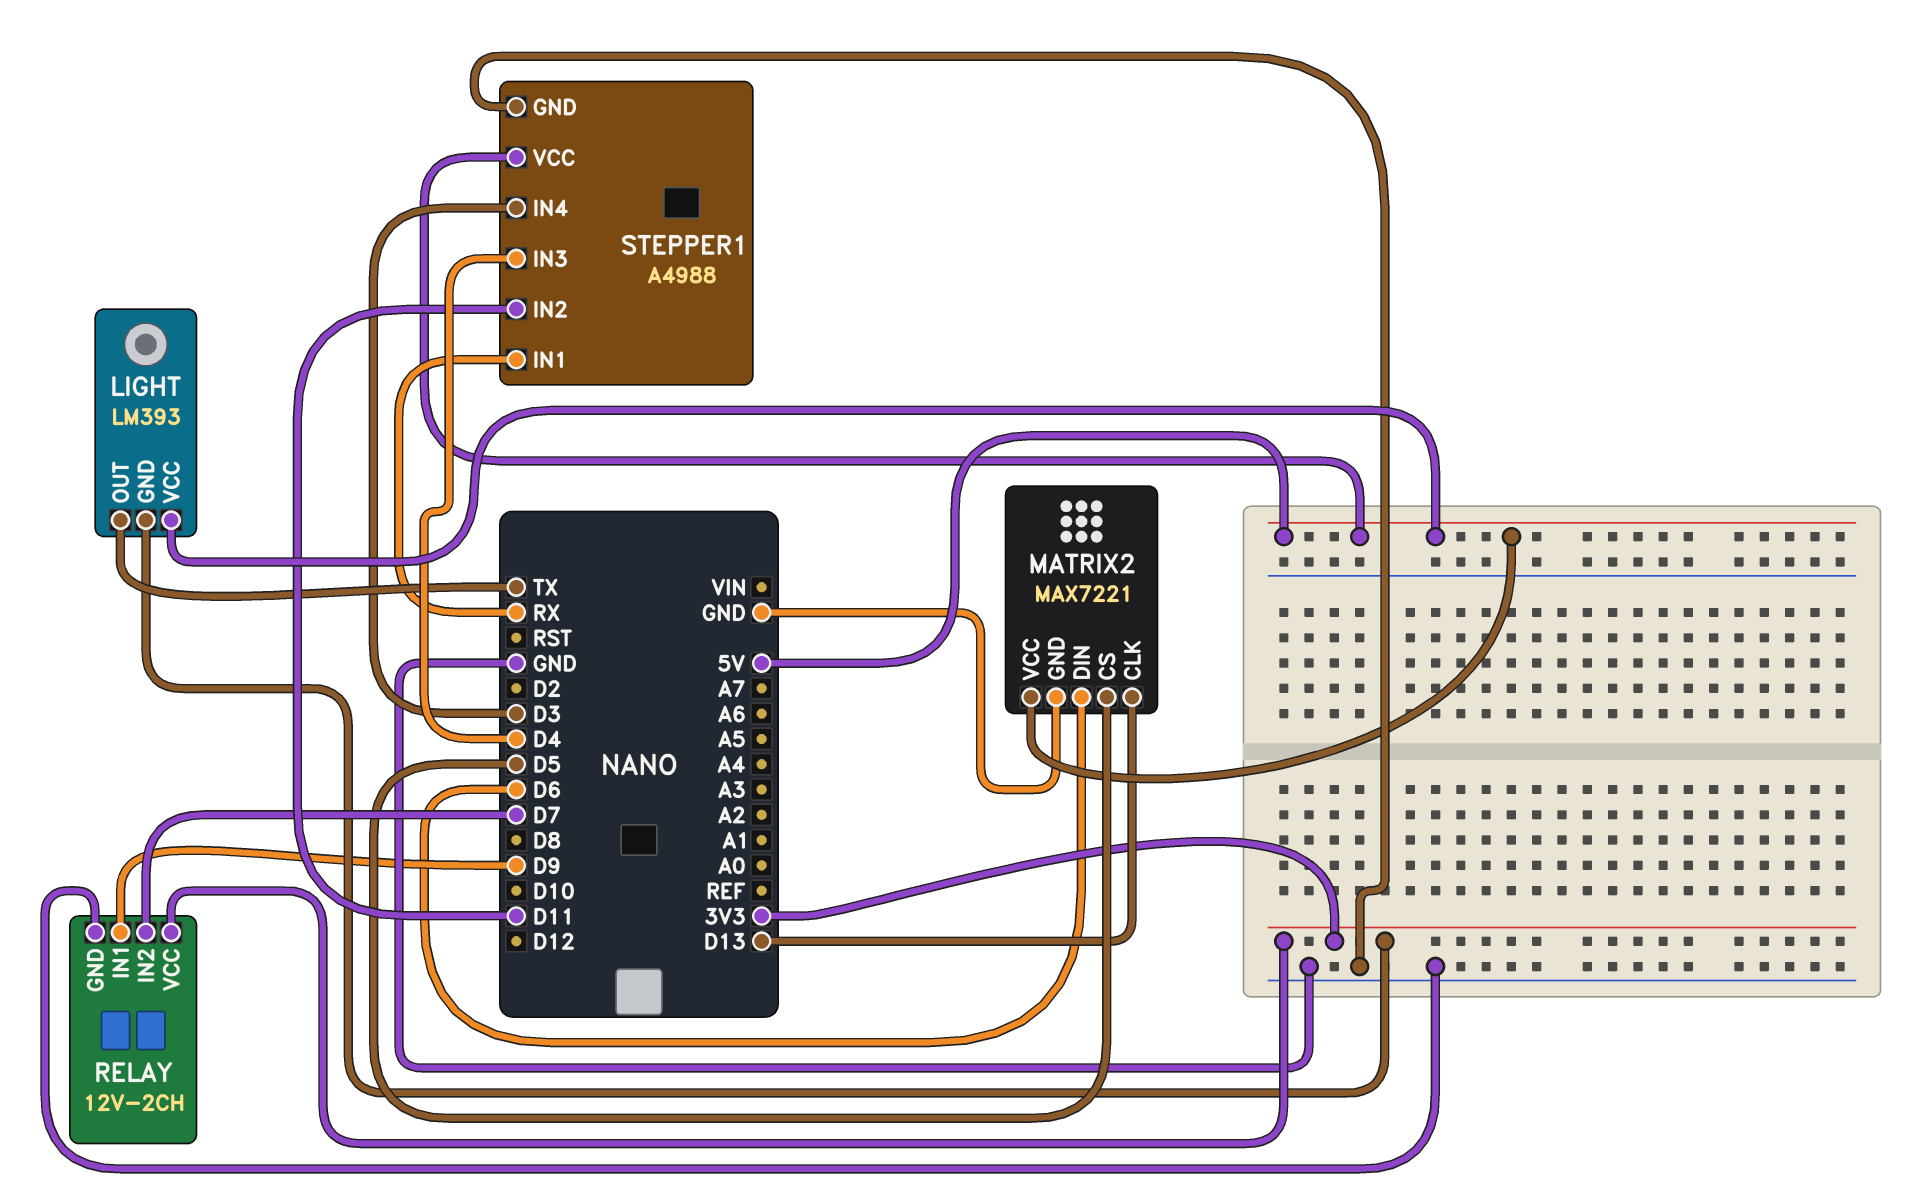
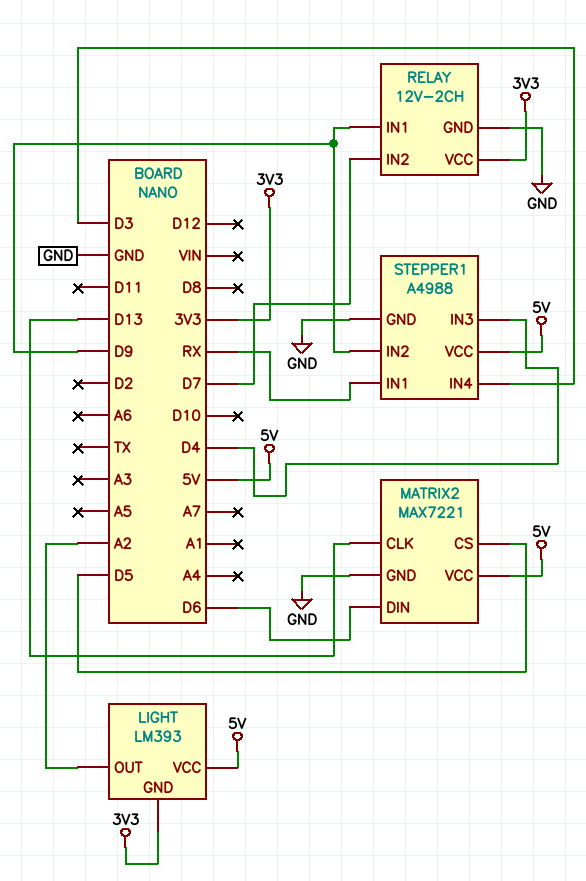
LIGHT pin OUT: TX -> A2
STEPPER1 pin IN2: D11 -> D9

